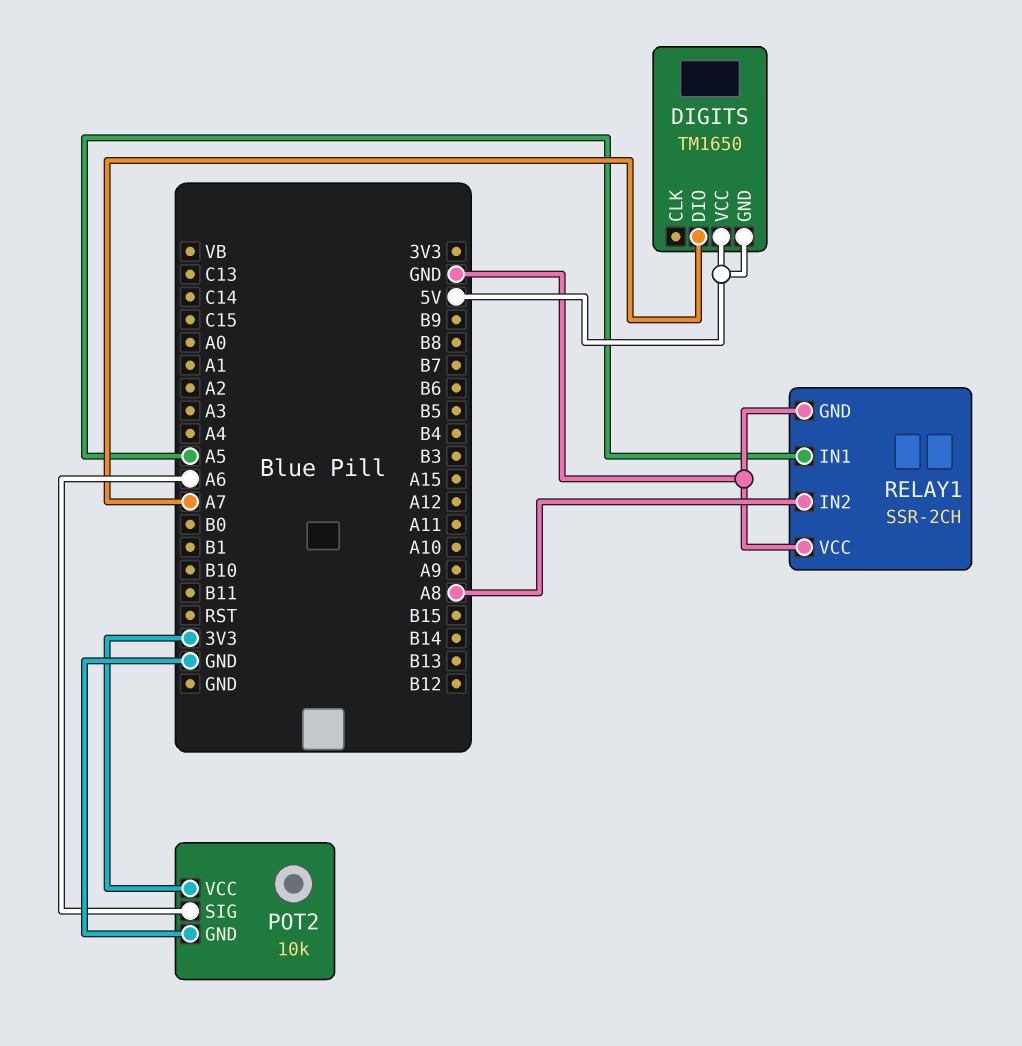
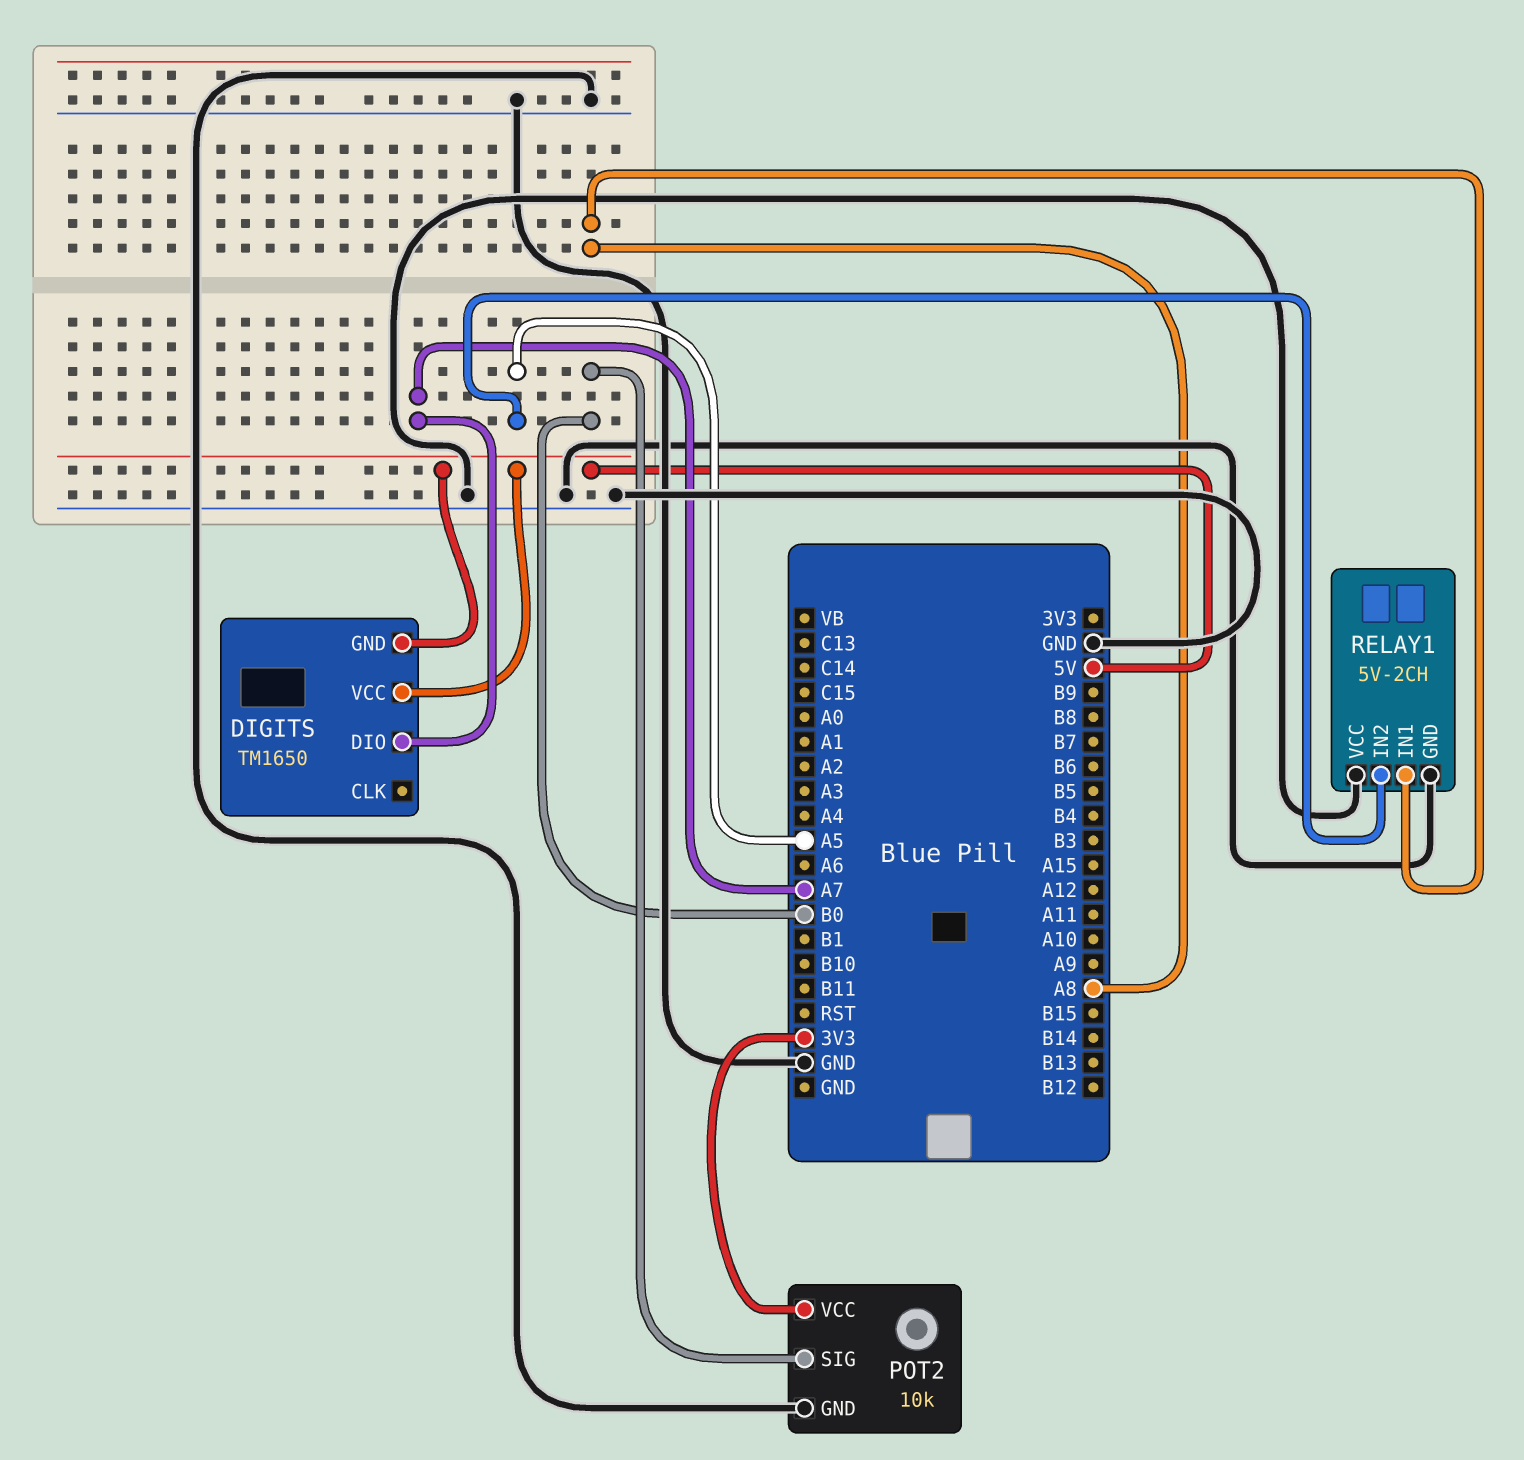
POT2 pin SIG: A6 -> B0
RELAY1: SSR-2CH -> 5V-2CH
RELAY1 pin IN1: A5 -> A8
RELAY1 pin IN2: A8 -> A5

